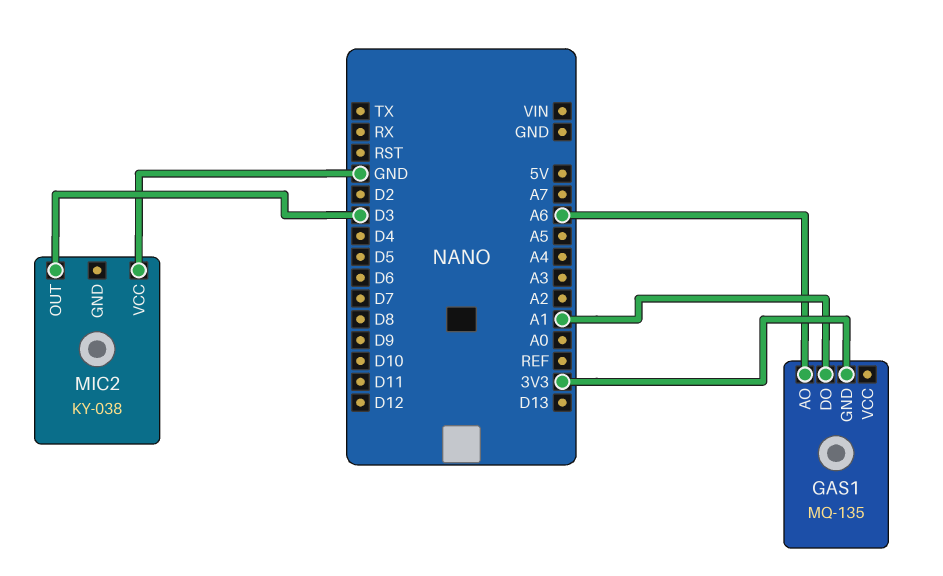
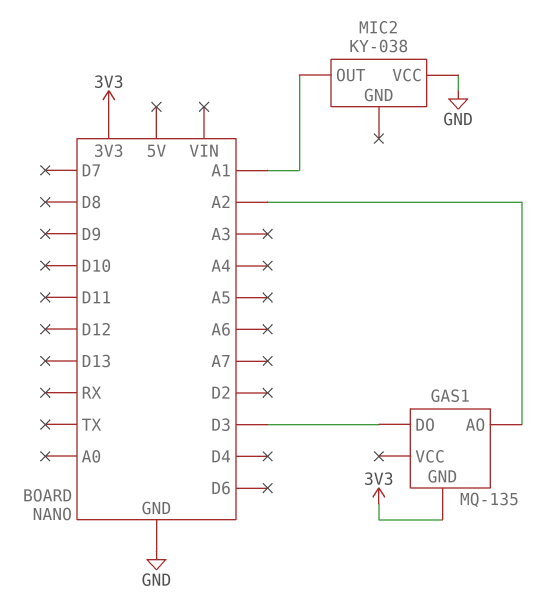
GAS1 pin AO: A6 -> A2
GAS1 pin DO: A1 -> D3
MIC2 pin OUT: D3 -> A1

